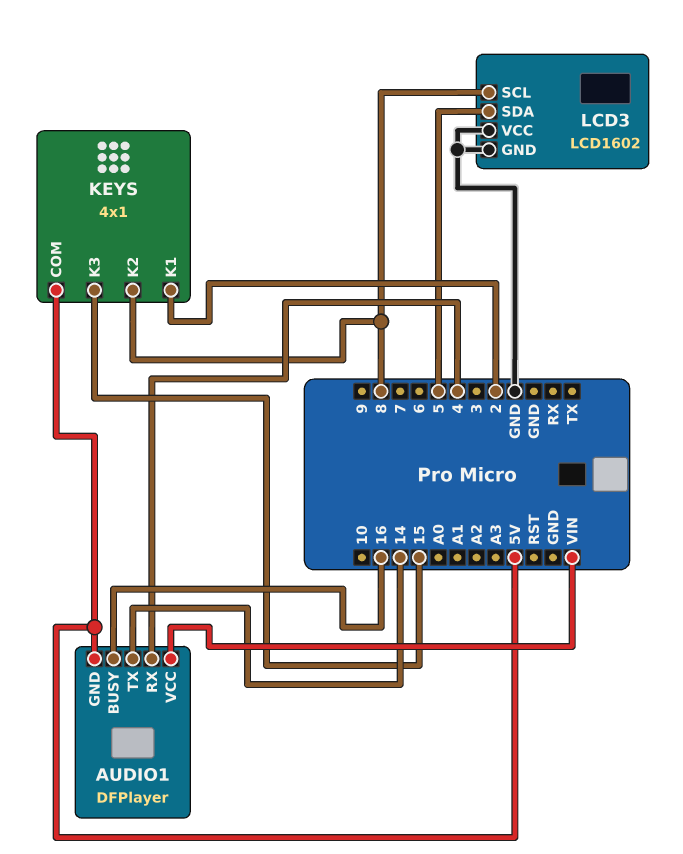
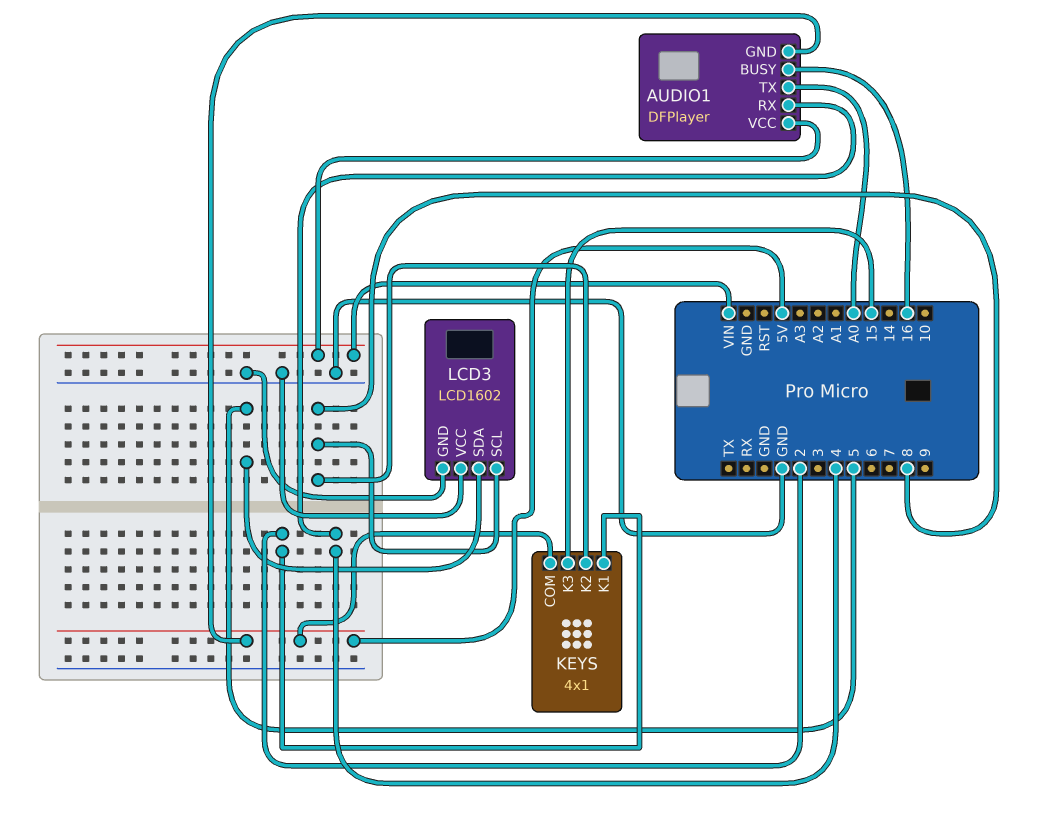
AUDIO1 pin TX: 14 -> A0

